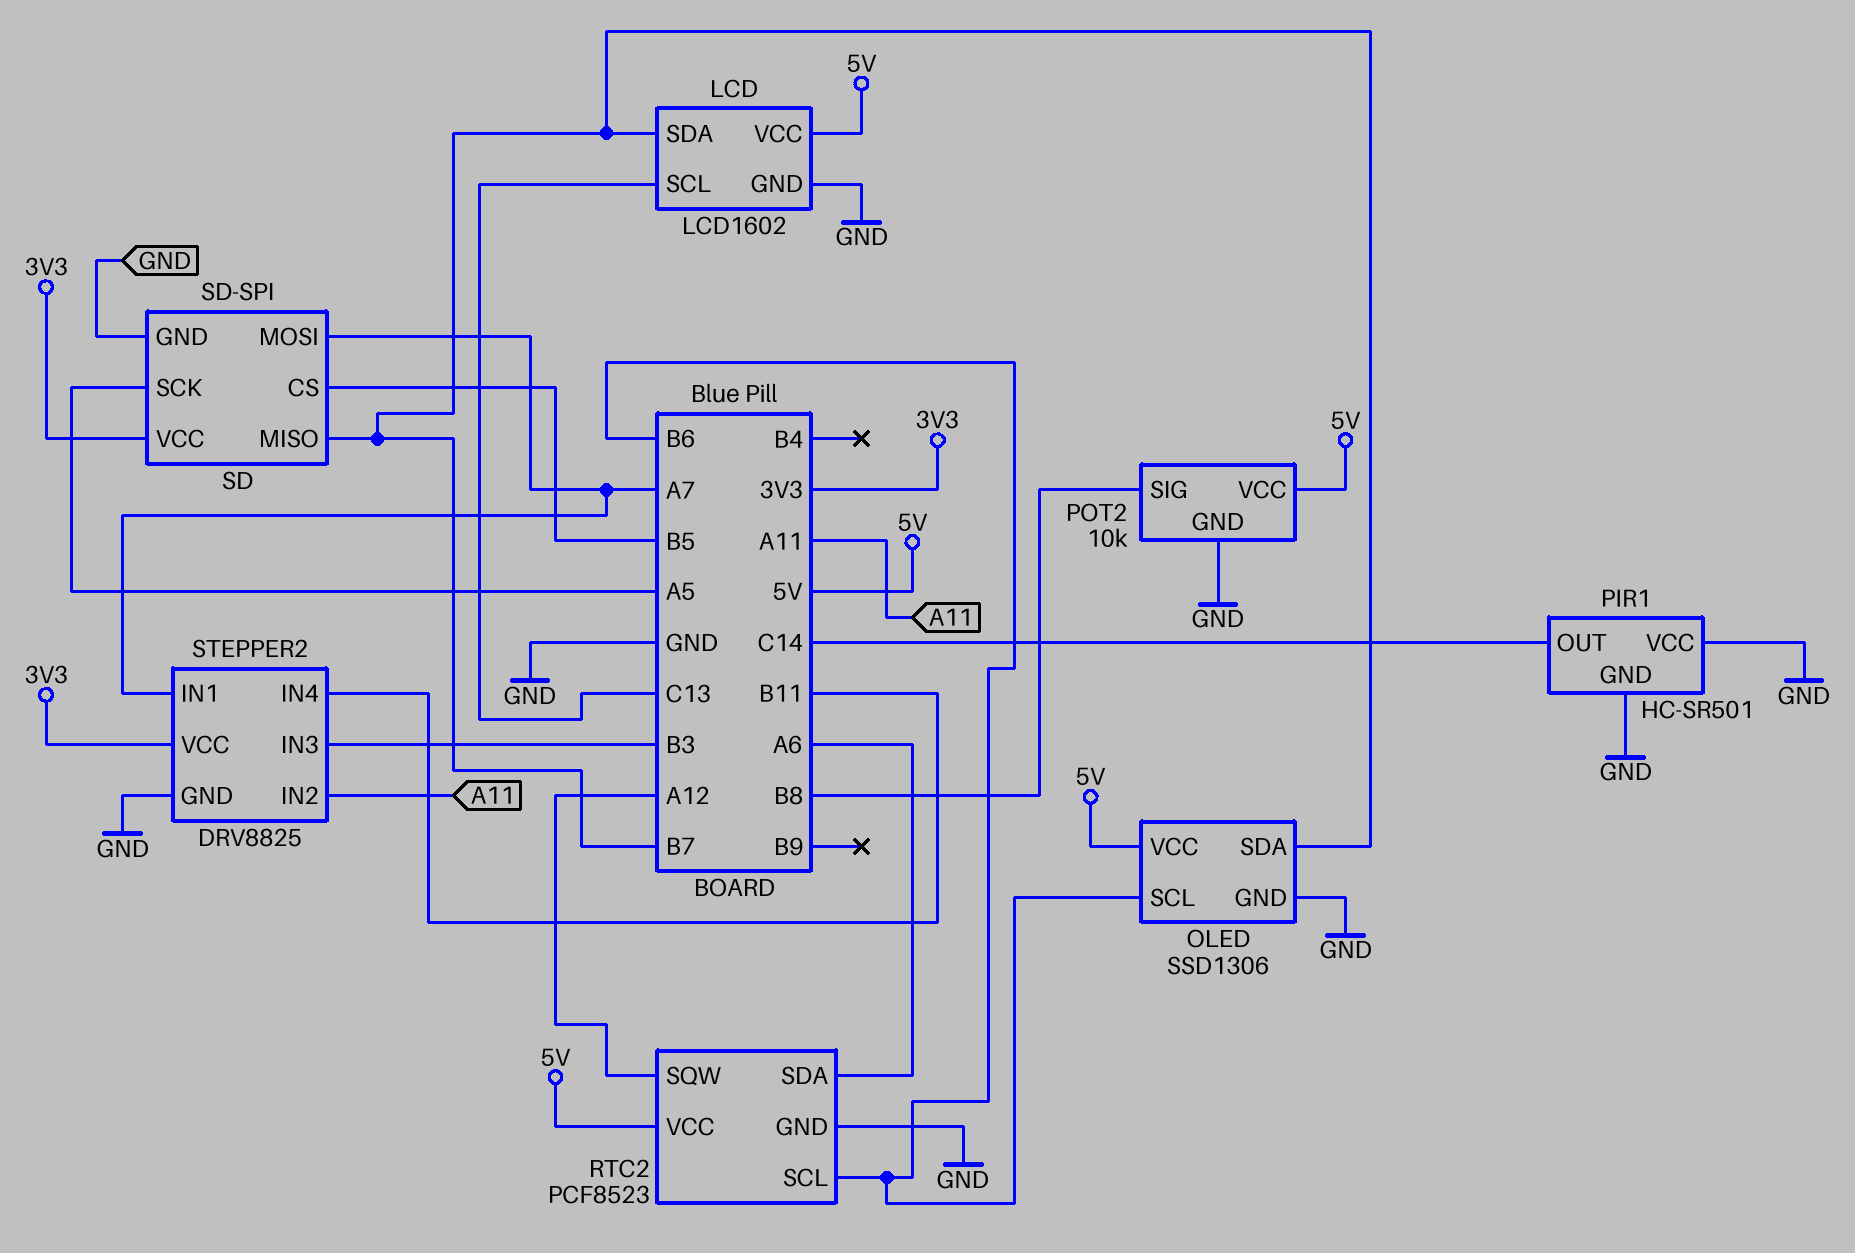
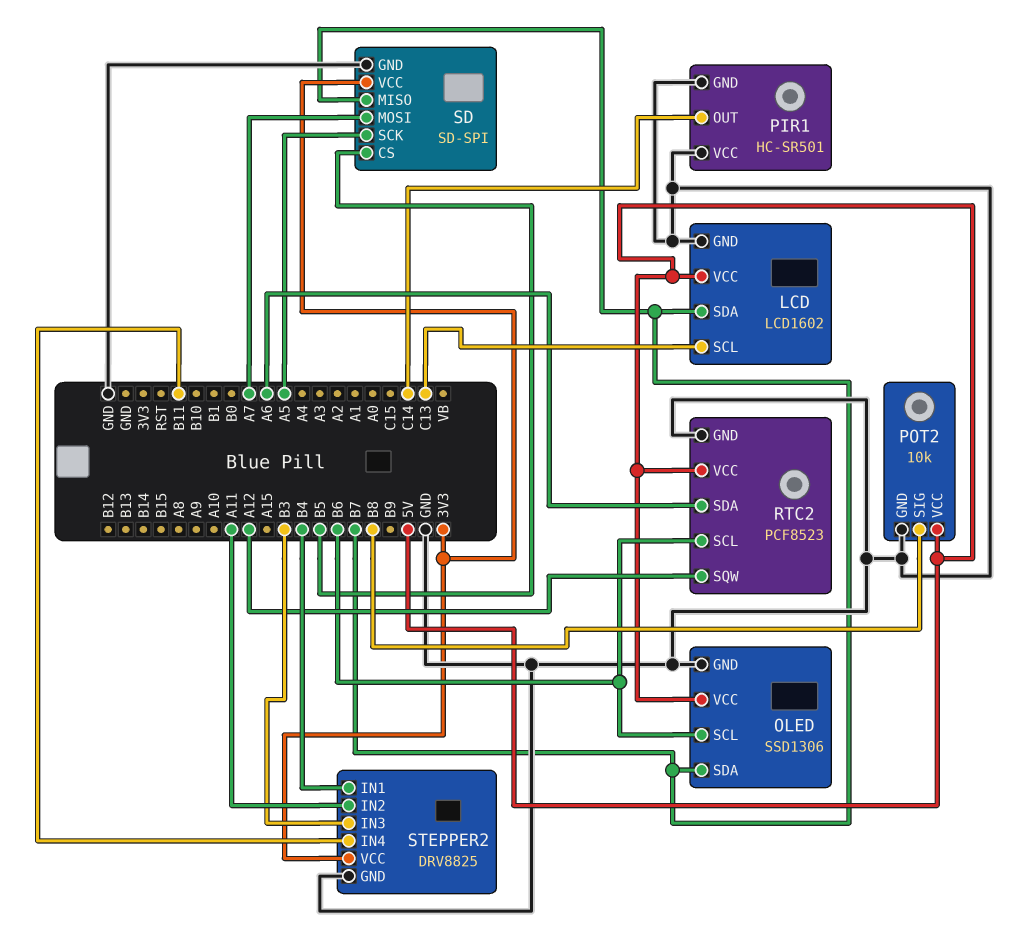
STEPPER2 pin IN1: A7 -> B4

